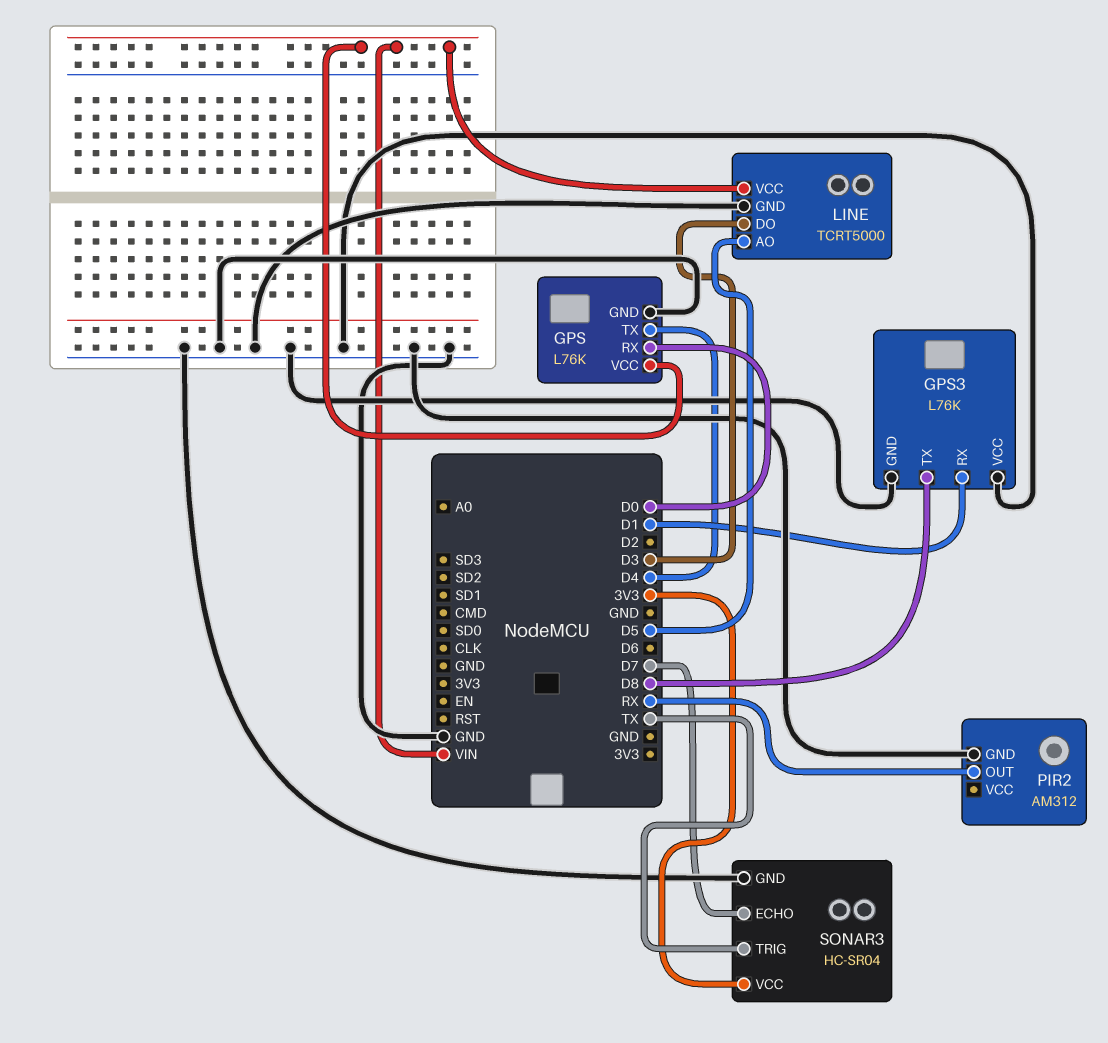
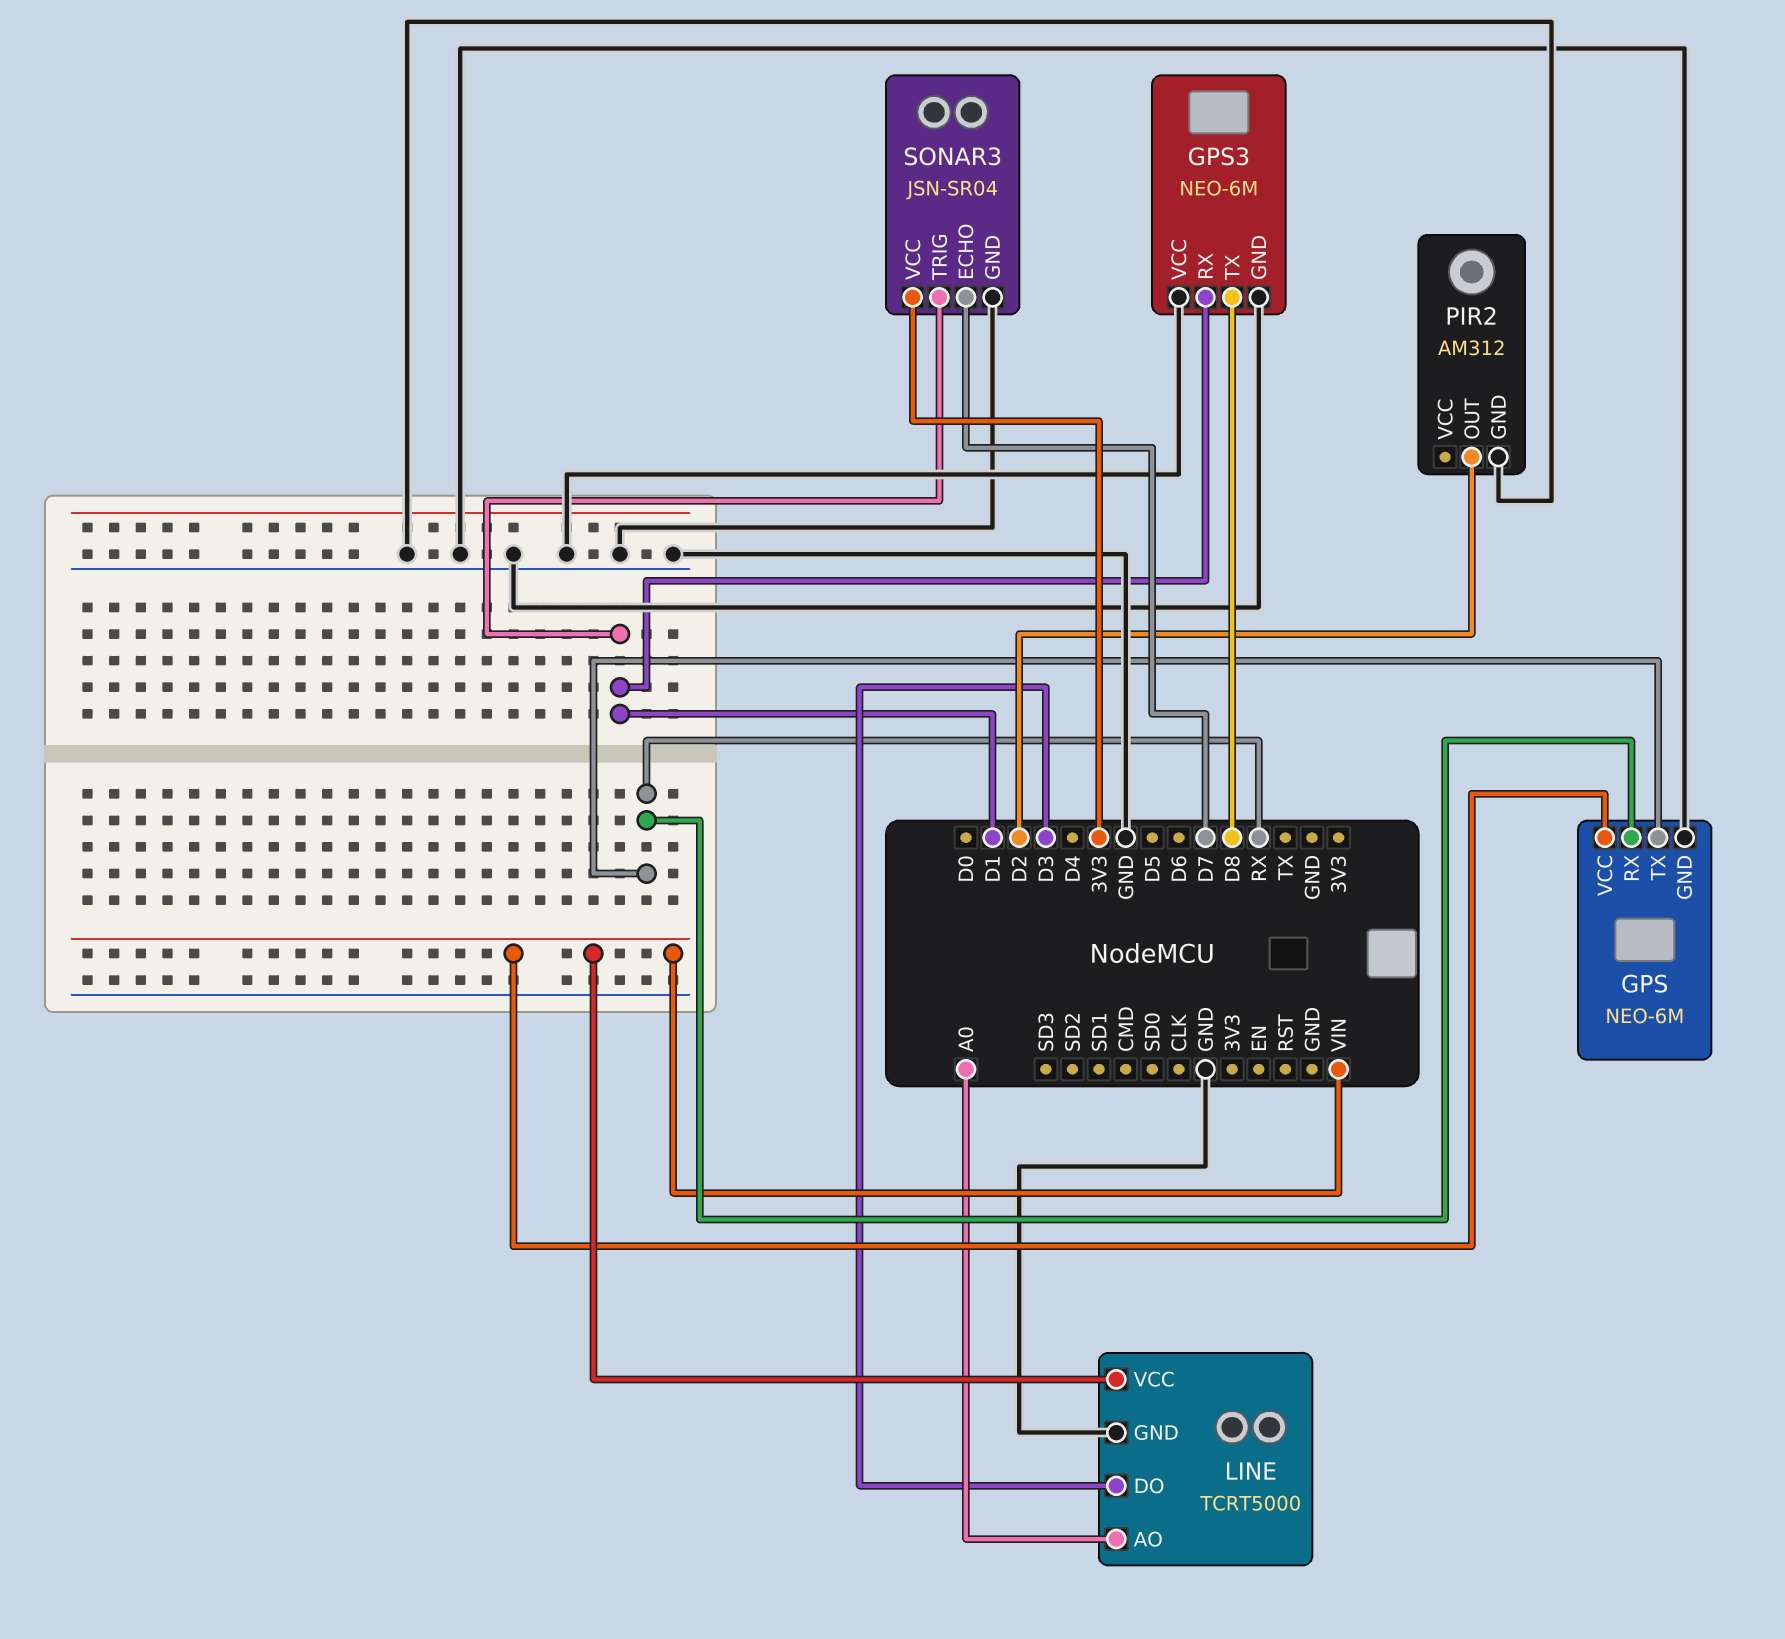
GPS: L76K -> NEO-6M
GPS pin RX: D0 -> RX
GPS pin TX: D4 -> RX
GPS3: L76K -> NEO-6M
LINE pin AO: D5 -> A0
PIR2 pin OUT: RX -> D2
SONAR3: HC-SR04 -> JSN-SR04
SONAR3 pin TRIG: TX -> D1

